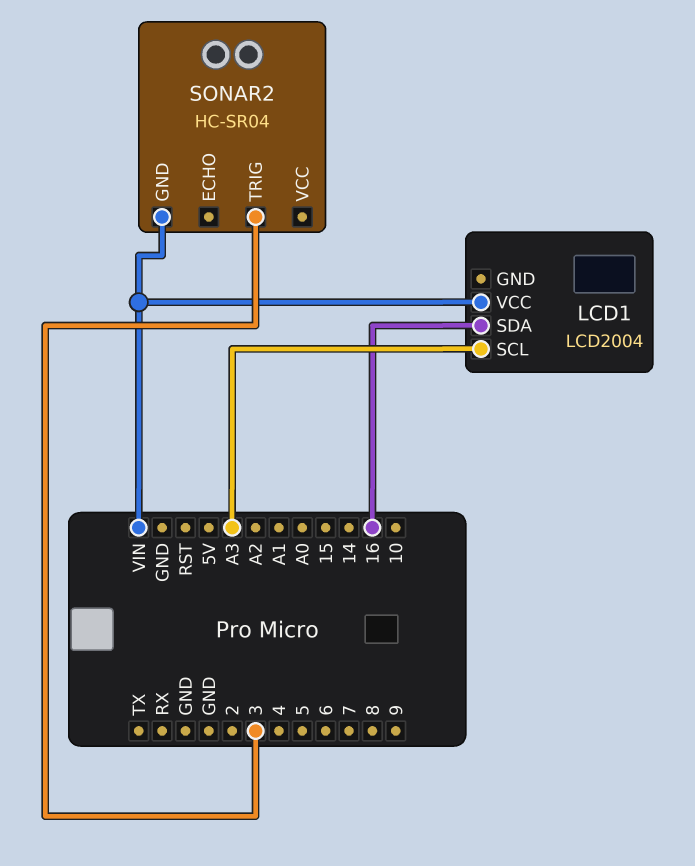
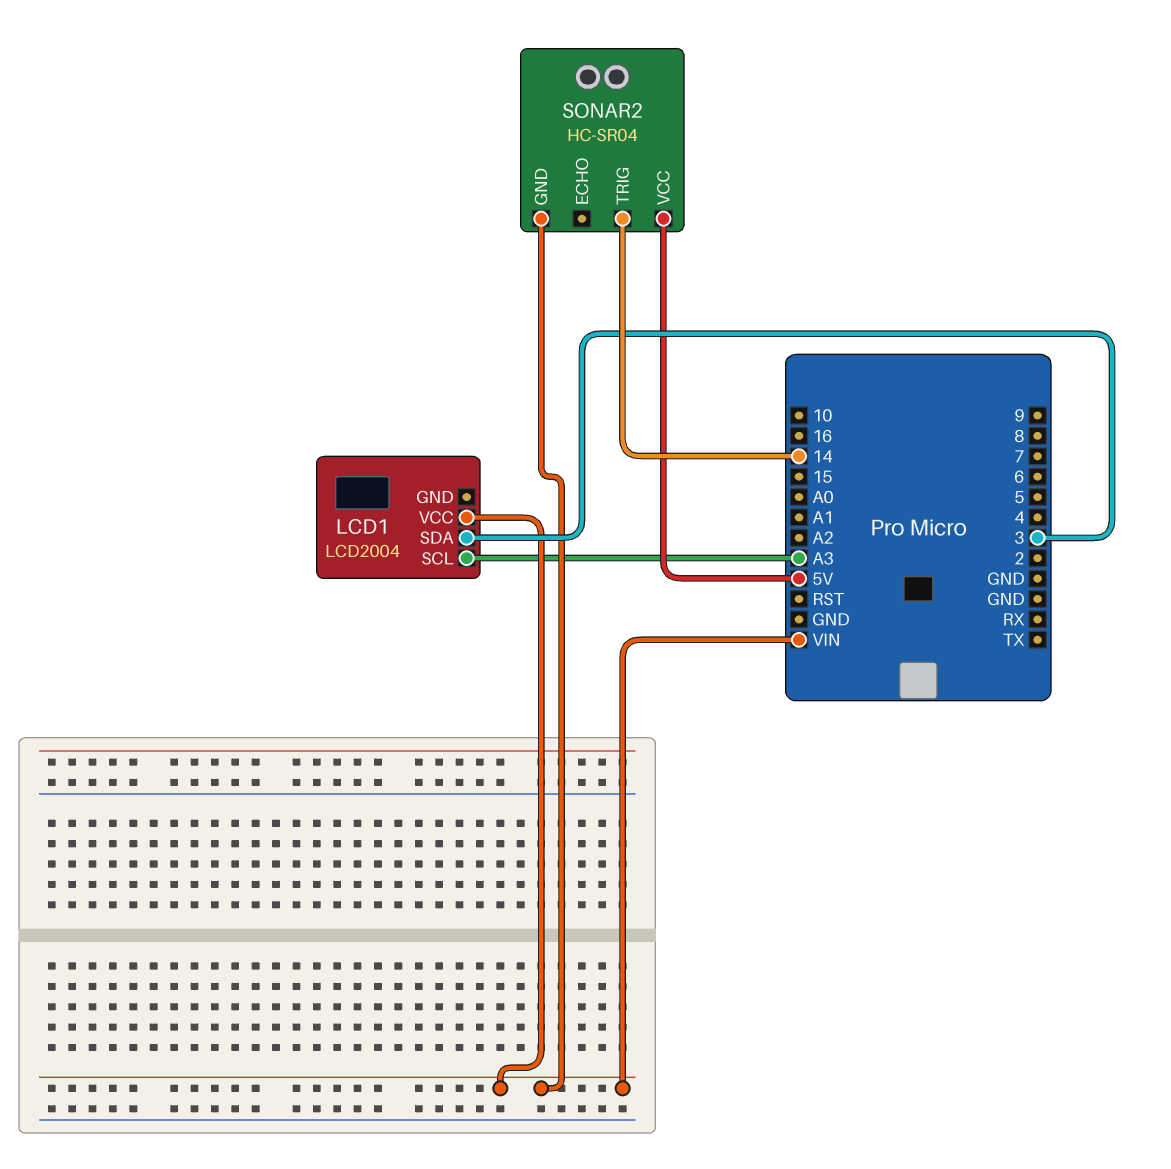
LCD1 pin SDA: 16 -> 3
SONAR2 pin TRIG: 3 -> 14
SONAR2 pin VCC: none -> 5V

